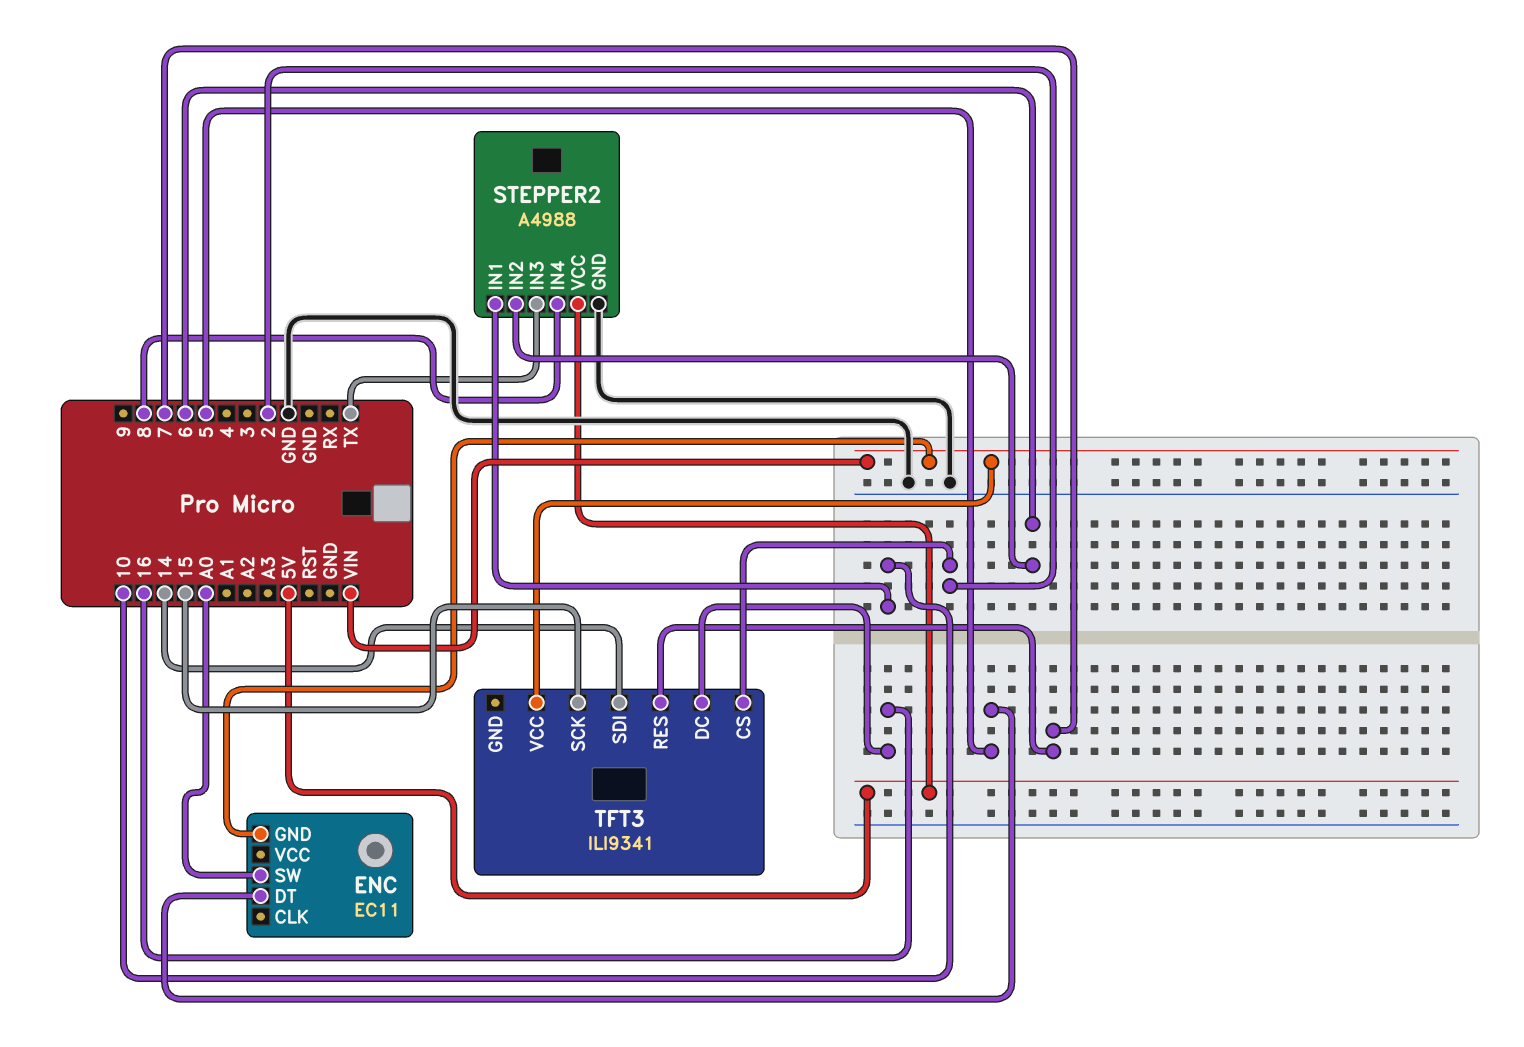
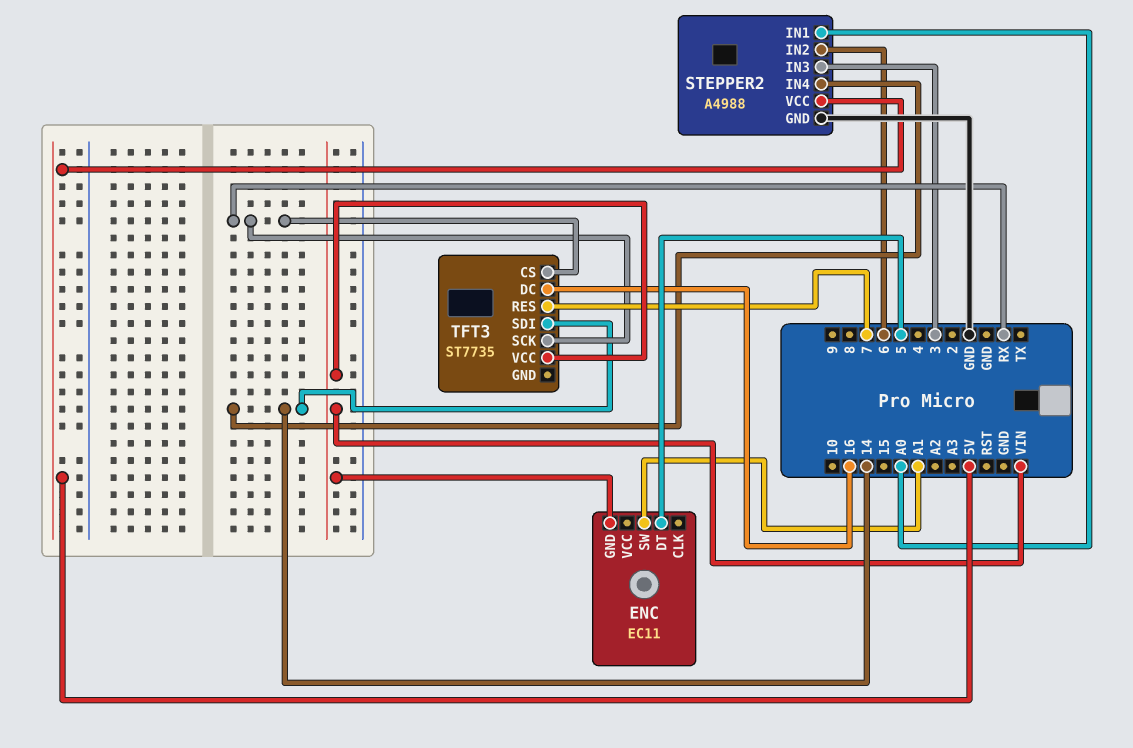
ENC pin SW: A0 -> A1
STEPPER2 pin IN1: 10 -> A0
STEPPER2 pin IN3: TX -> 3
STEPPER2 pin IN4: 8 -> 14
TFT3: ILI9341 -> ST7735
TFT3 pin CS: 2 -> RX
TFT3 pin SCK: 15 -> RX

